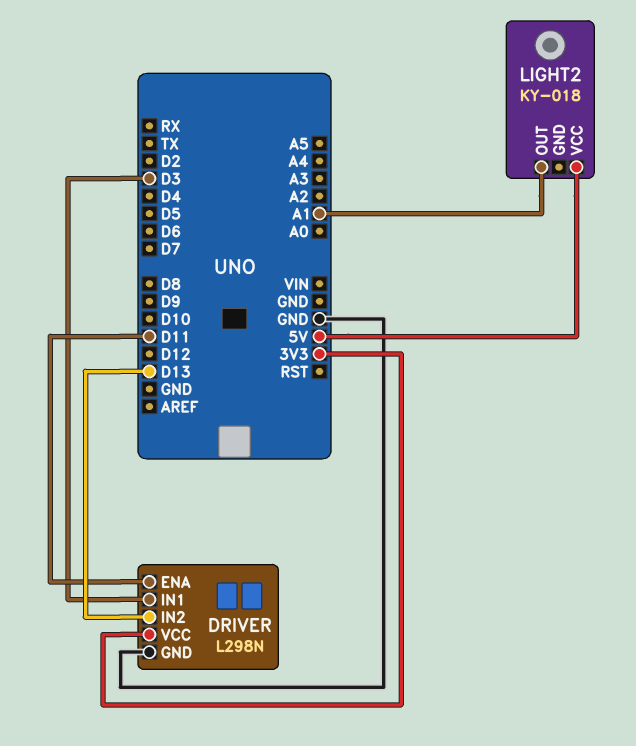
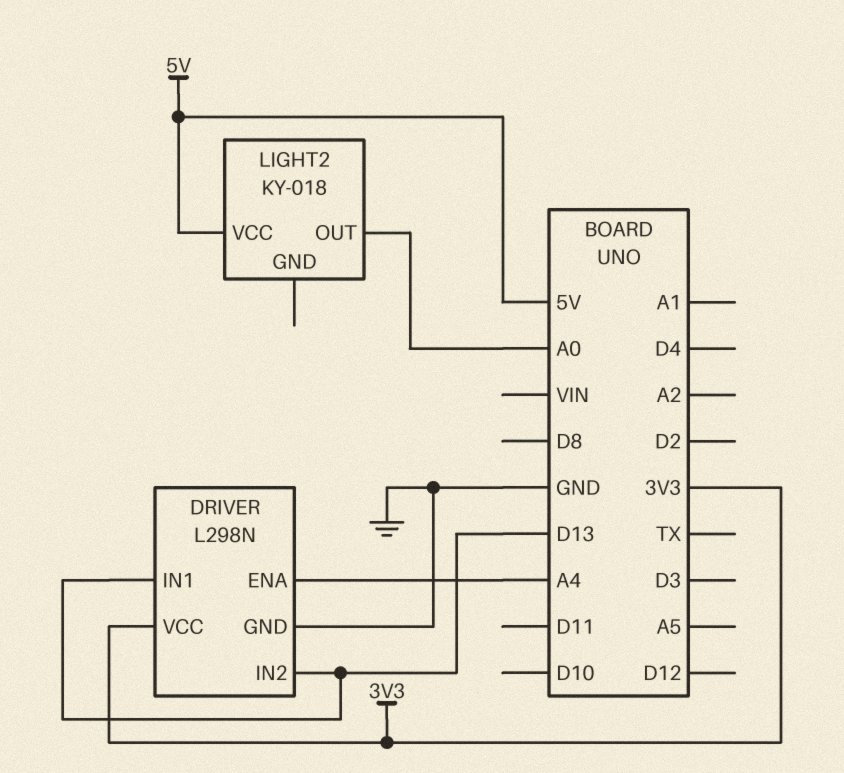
DRIVER pin ENA: D11 -> A4
DRIVER pin IN1: D3 -> D13
LIGHT2 pin OUT: A1 -> A0

